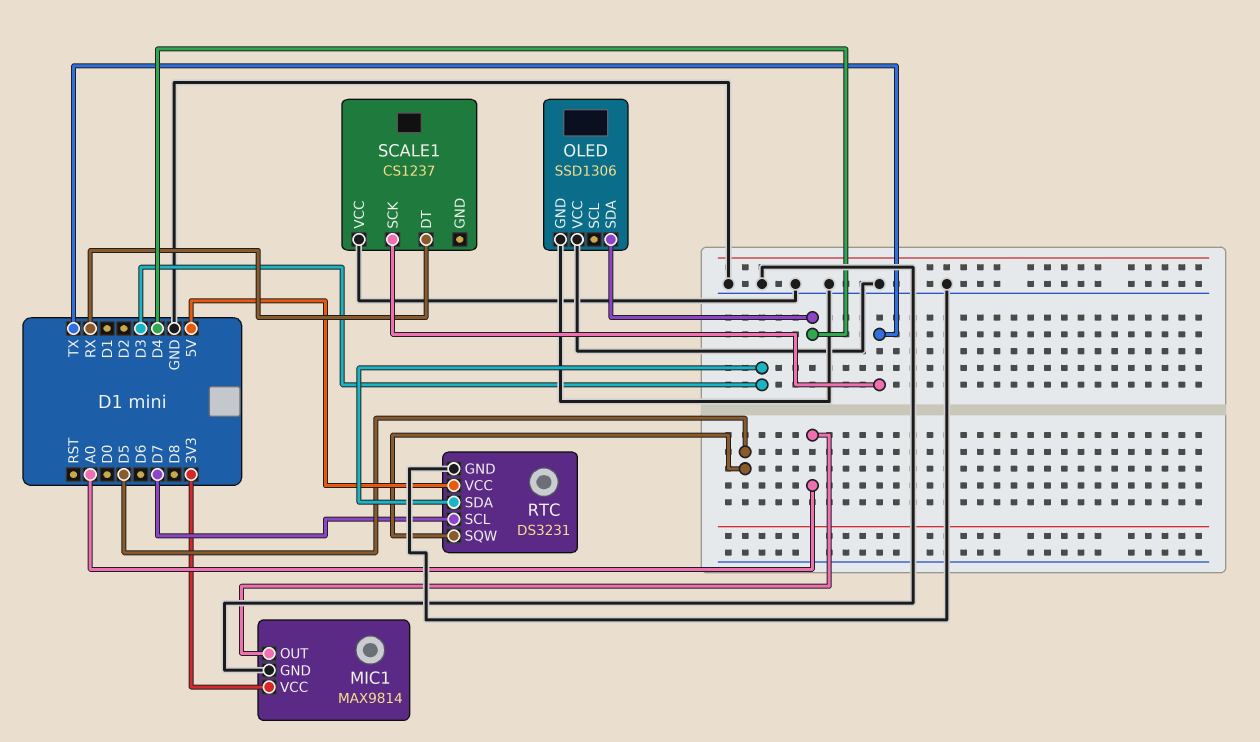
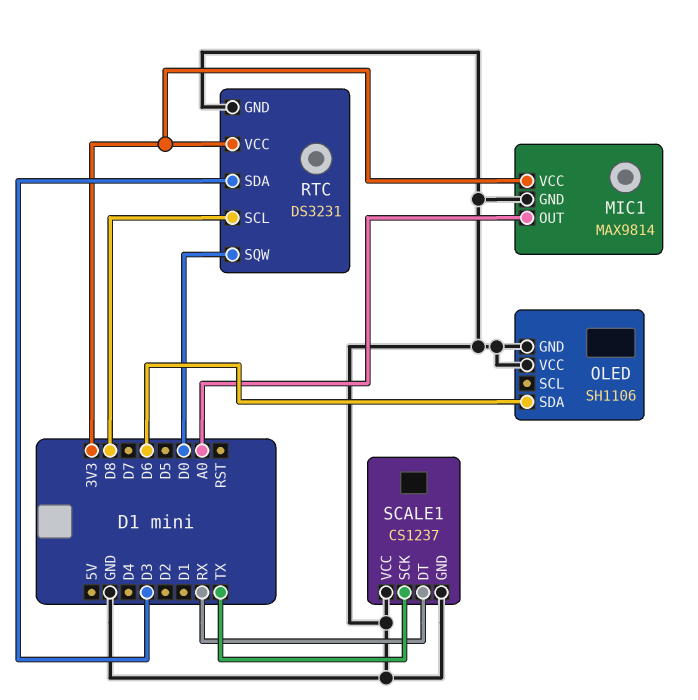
OLED: SSD1306 -> SH1106
OLED pin SDA: D4 -> D6
RTC pin SCL: D7 -> D8
RTC pin SQW: D5 -> D0
RTC pin VCC: 5V -> 3V3
SCALE1 pin GND: none -> GND

